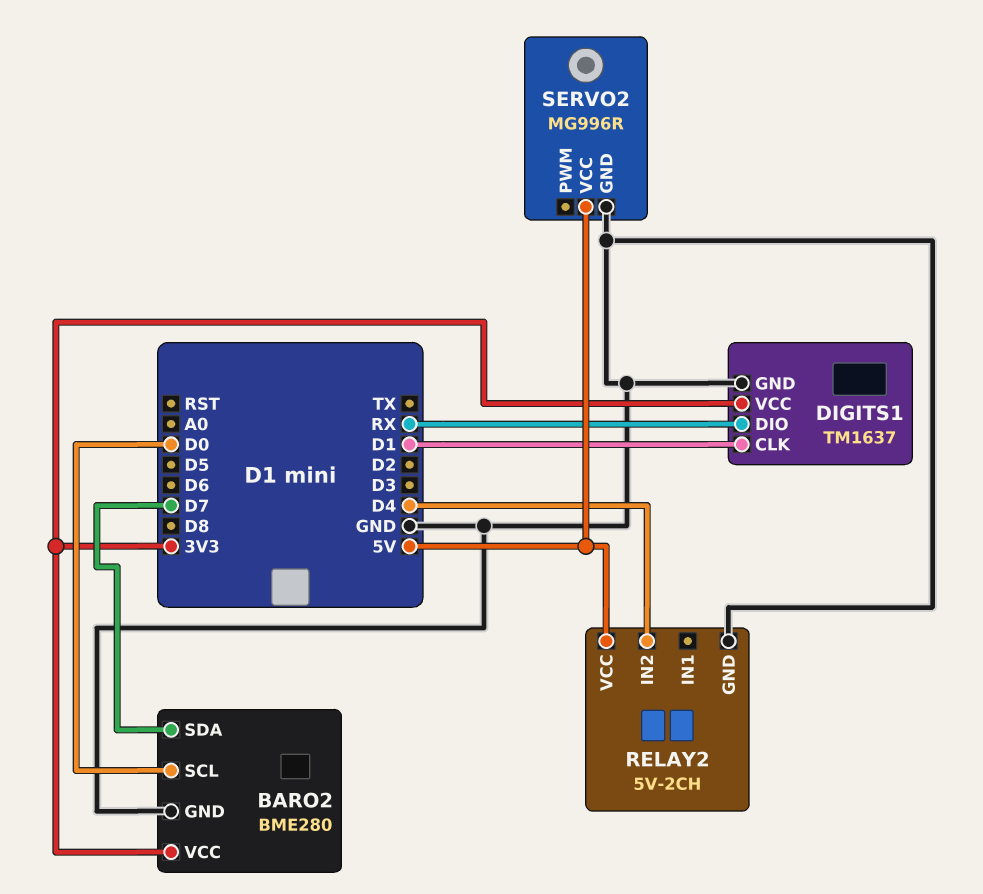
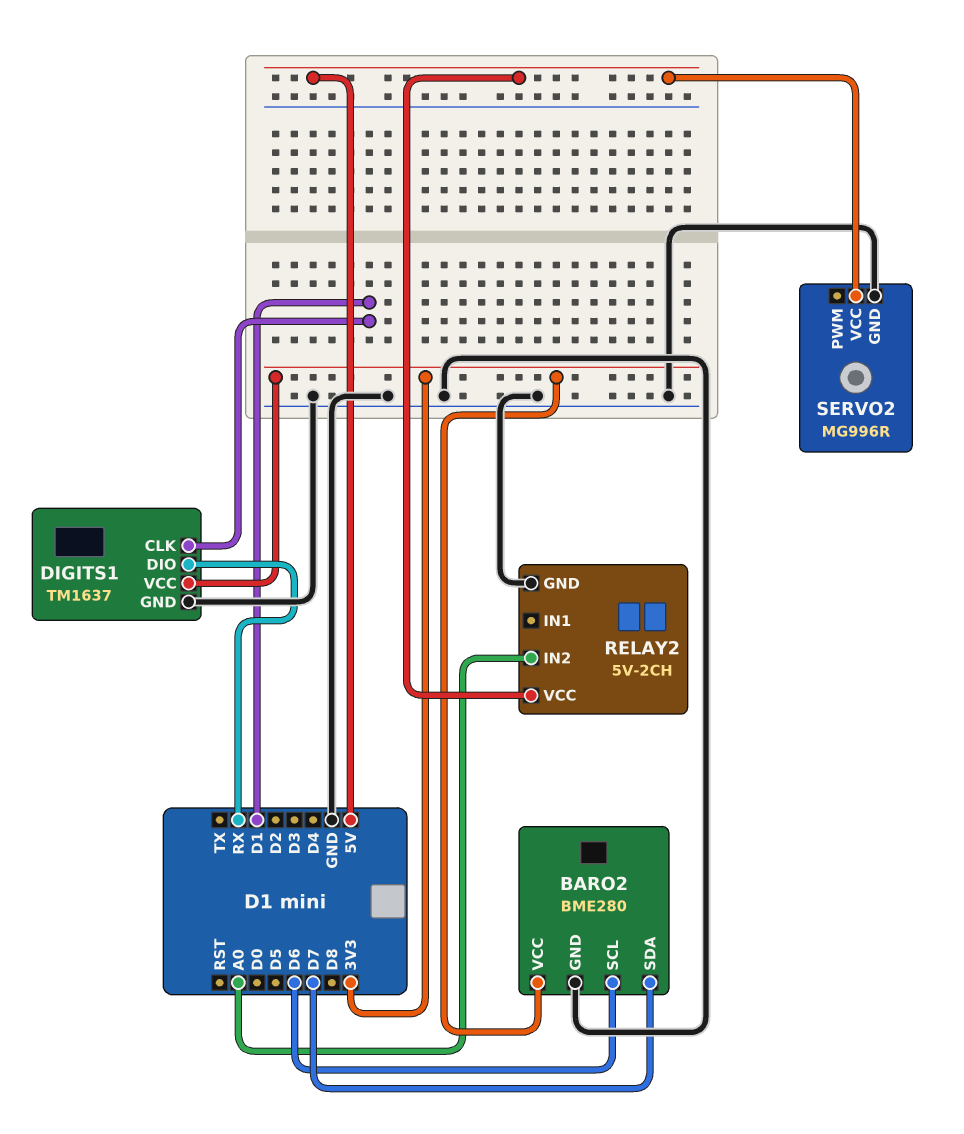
BARO2 pin SCL: D0 -> D6
RELAY2 pin IN2: D4 -> A0

